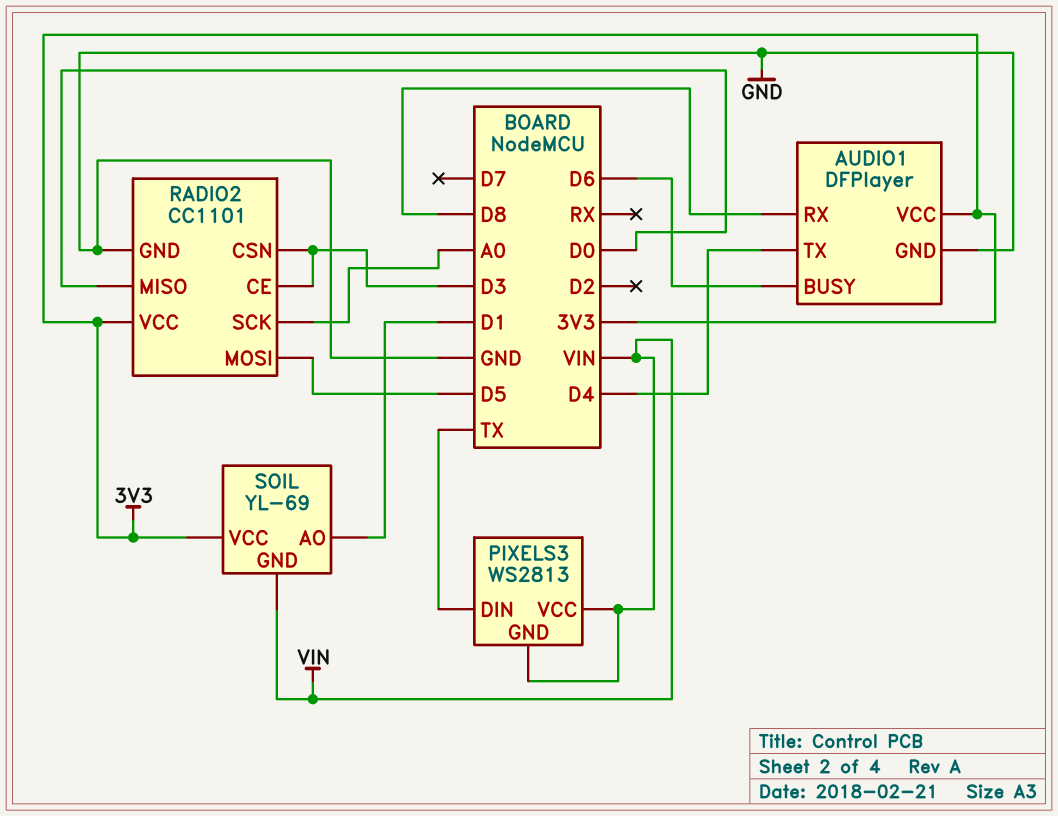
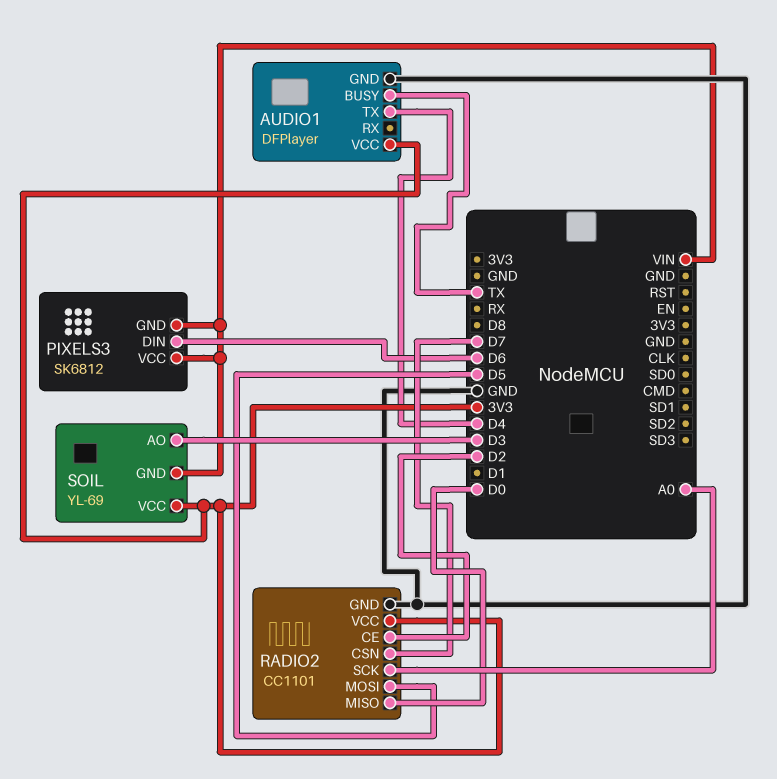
AUDIO1 pin BUSY: D6 -> TX
AUDIO1 pin RX: D8 -> none
PIXELS3: WS2813 -> SK6812
PIXELS3 pin DIN: TX -> D6
RADIO2 pin CE: D3 -> D2
RADIO2 pin CSN: D3 -> D7
SOIL pin AO: D1 -> D3

